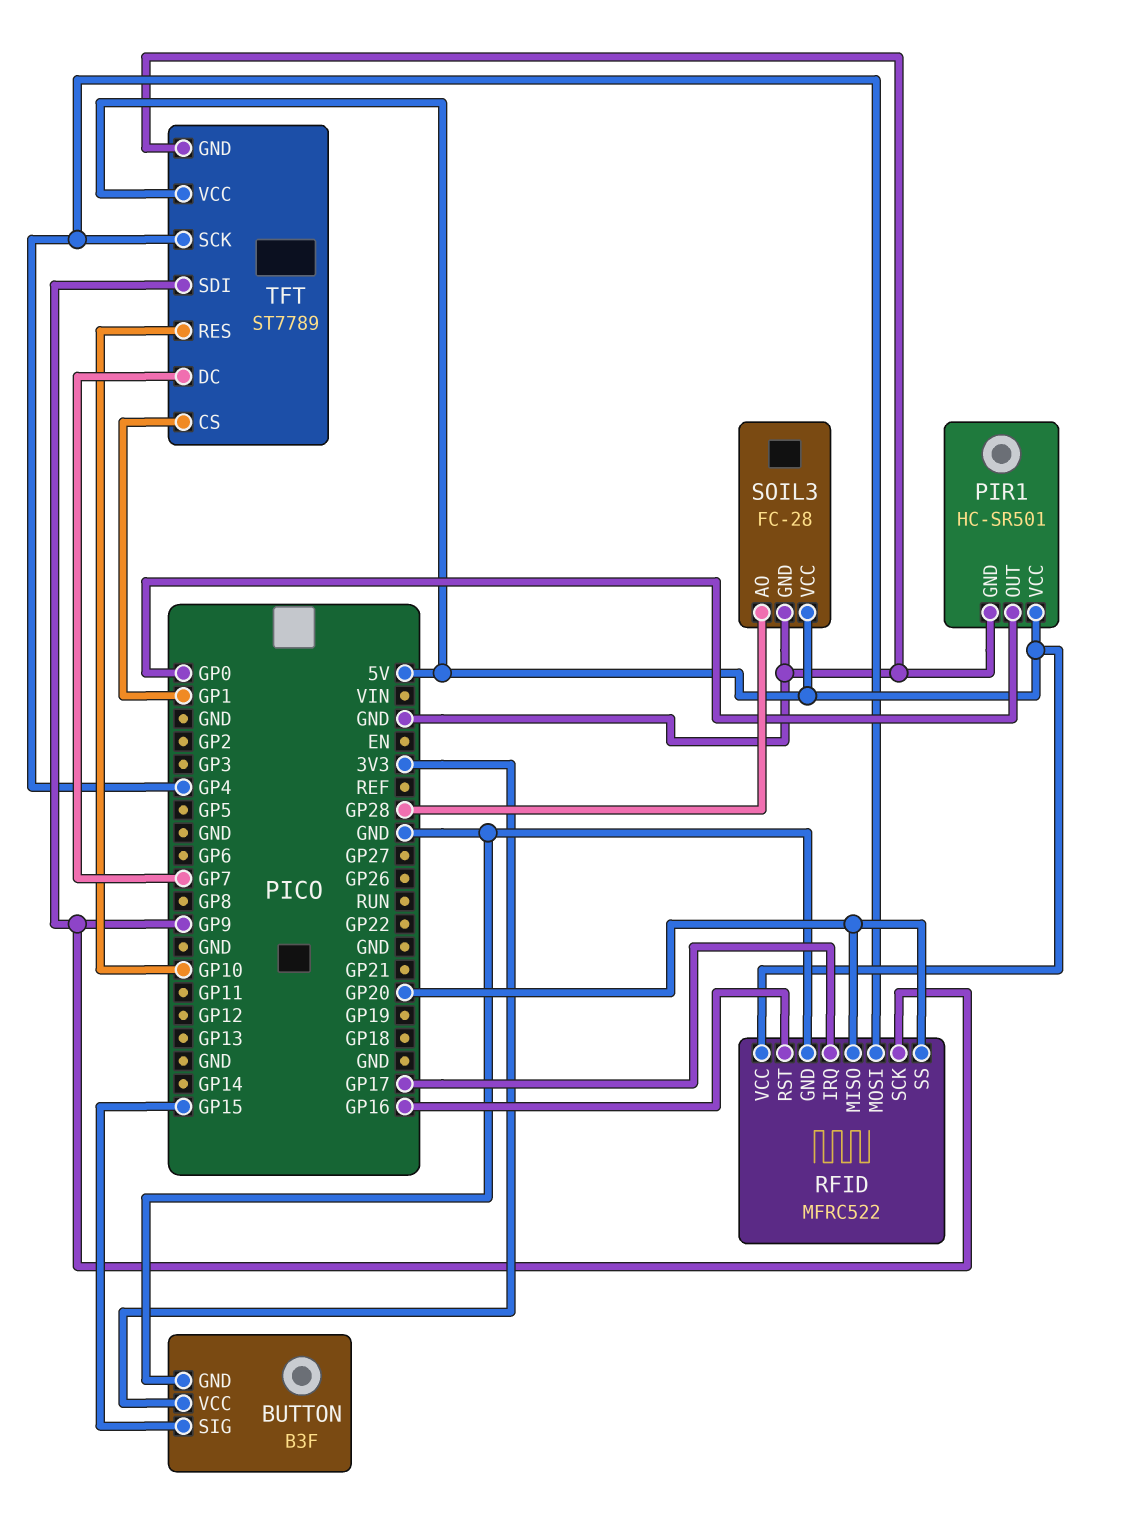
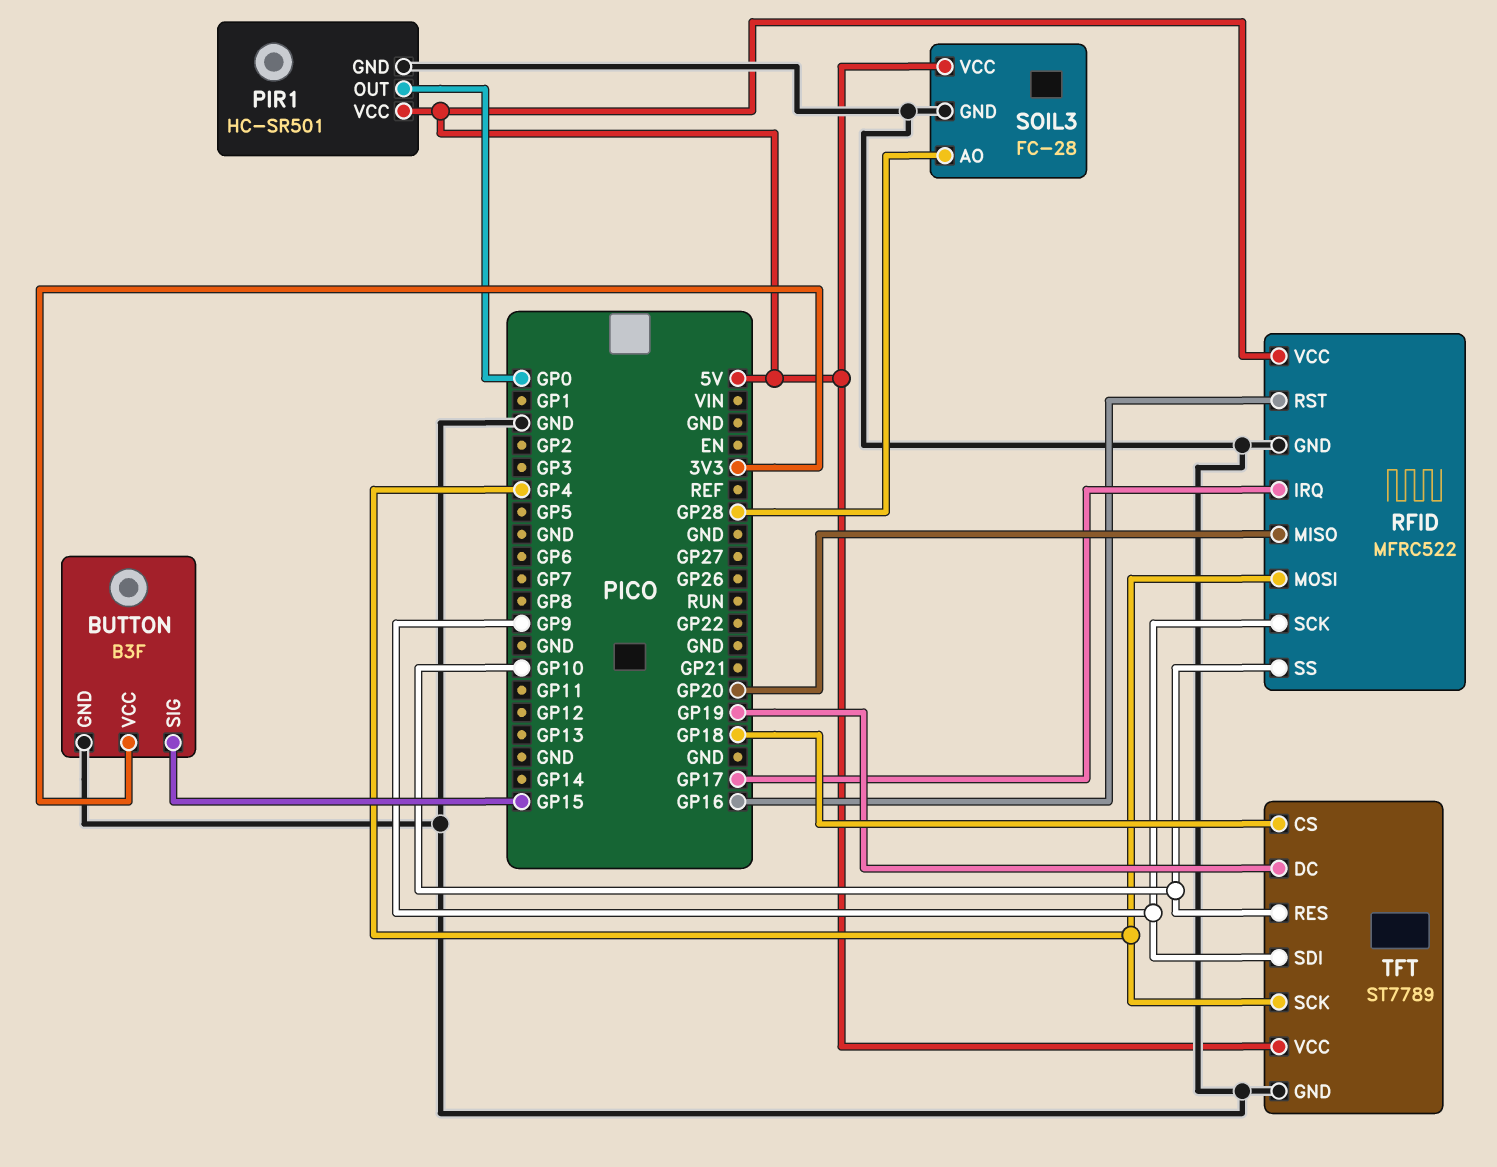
RFID pin SS: GP20 -> GP10
TFT pin CS: GP1 -> GP18
TFT pin DC: GP7 -> GP19

